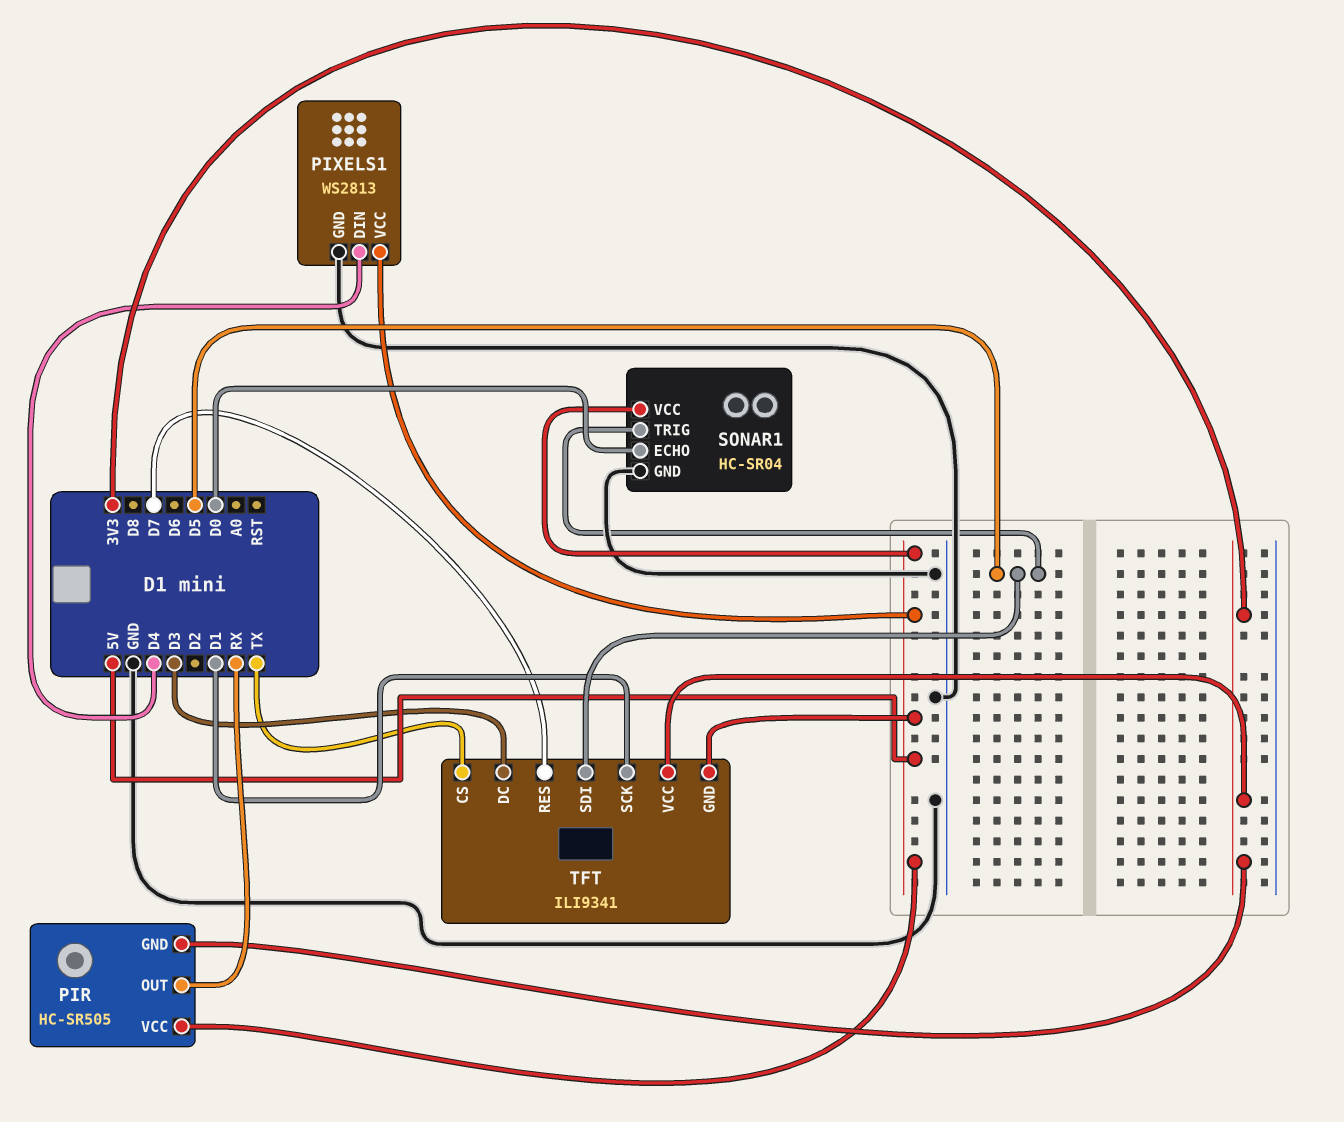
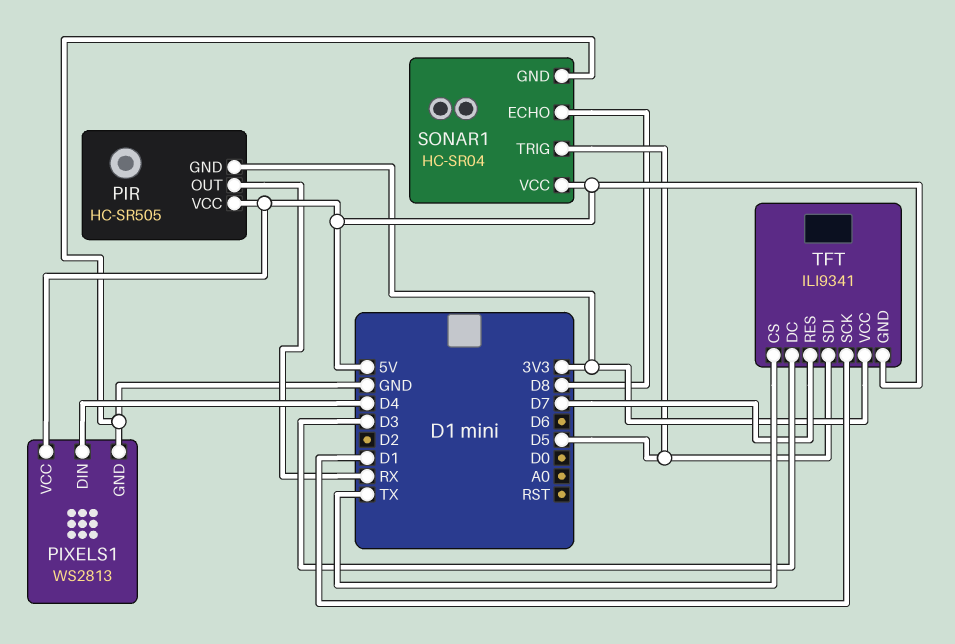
SONAR1 pin ECHO: D0 -> D8

